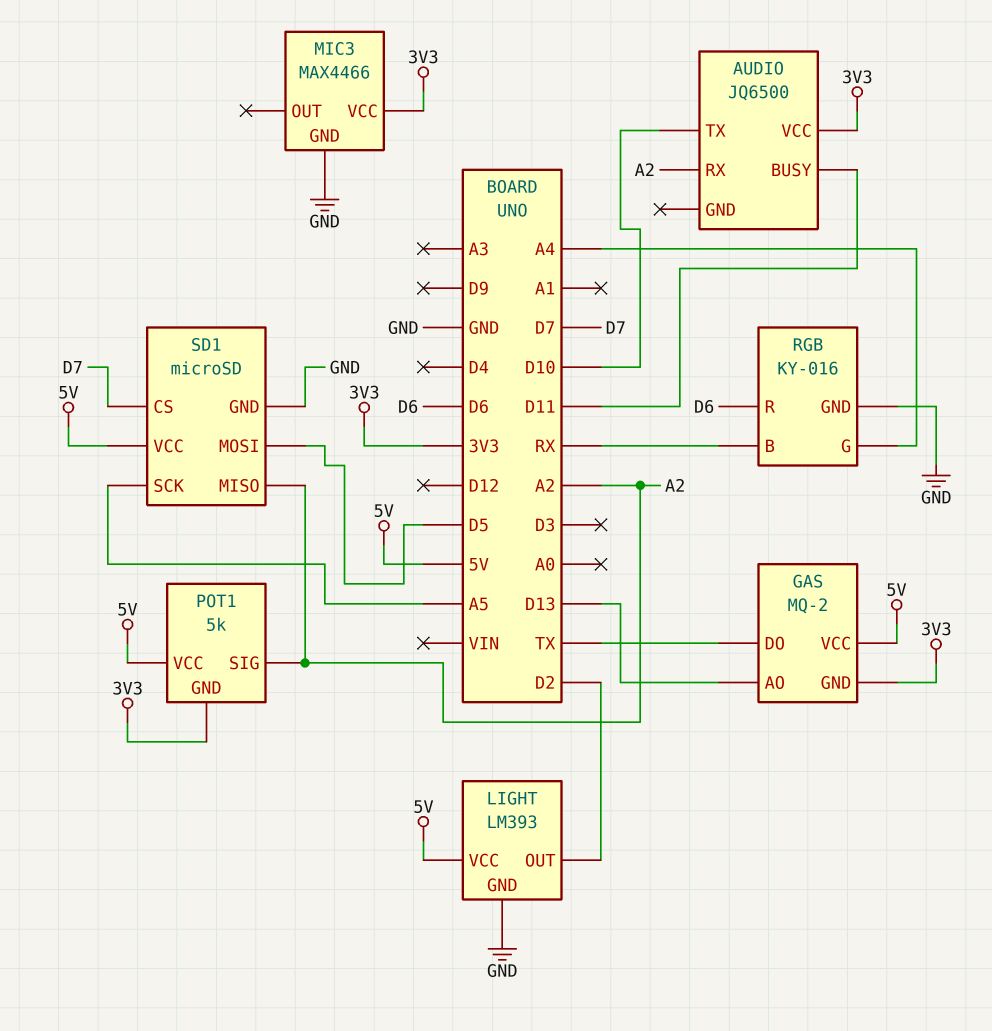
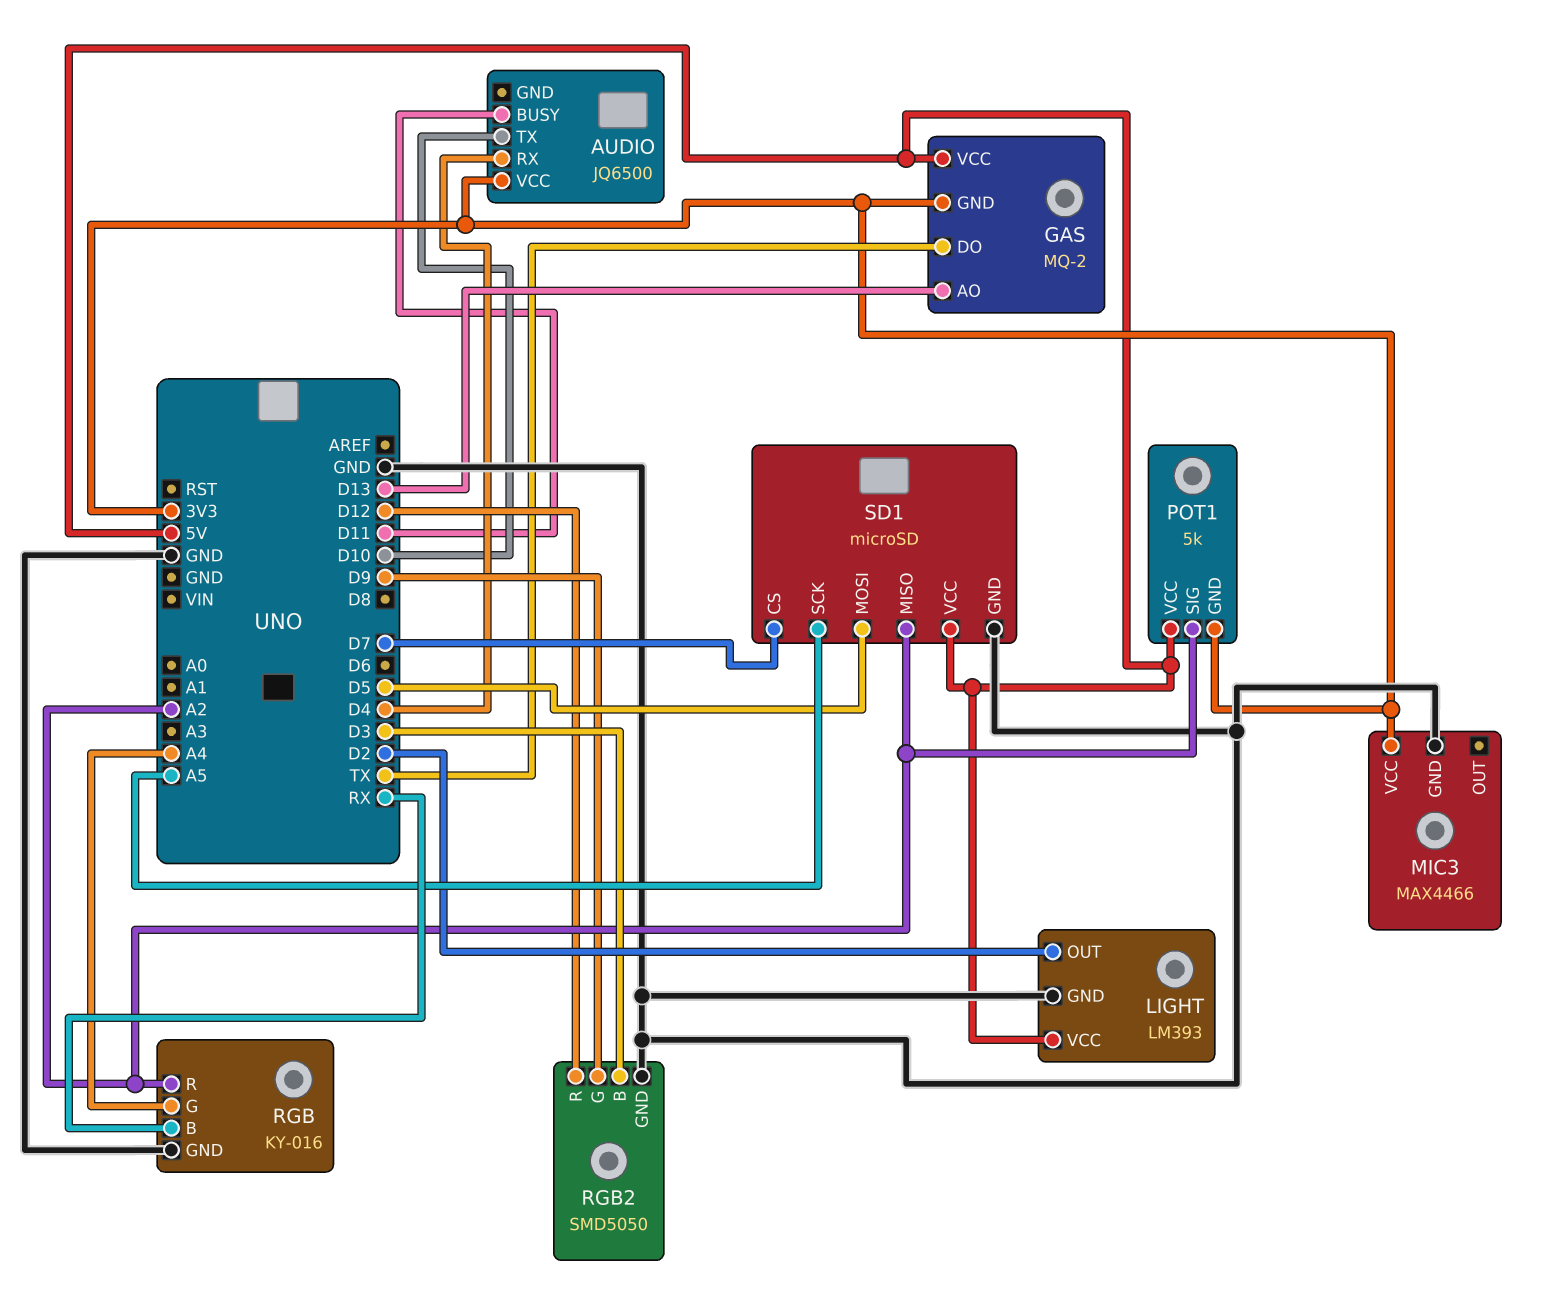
AUDIO pin RX: A2 -> D4
RGB pin R: D6 -> A2
RGB2: none -> SMD5050
RGB2 pin B: none -> D3
RGB2 pin G: none -> D9
RGB2 pin GND: none -> GND
RGB2 pin R: none -> D12

